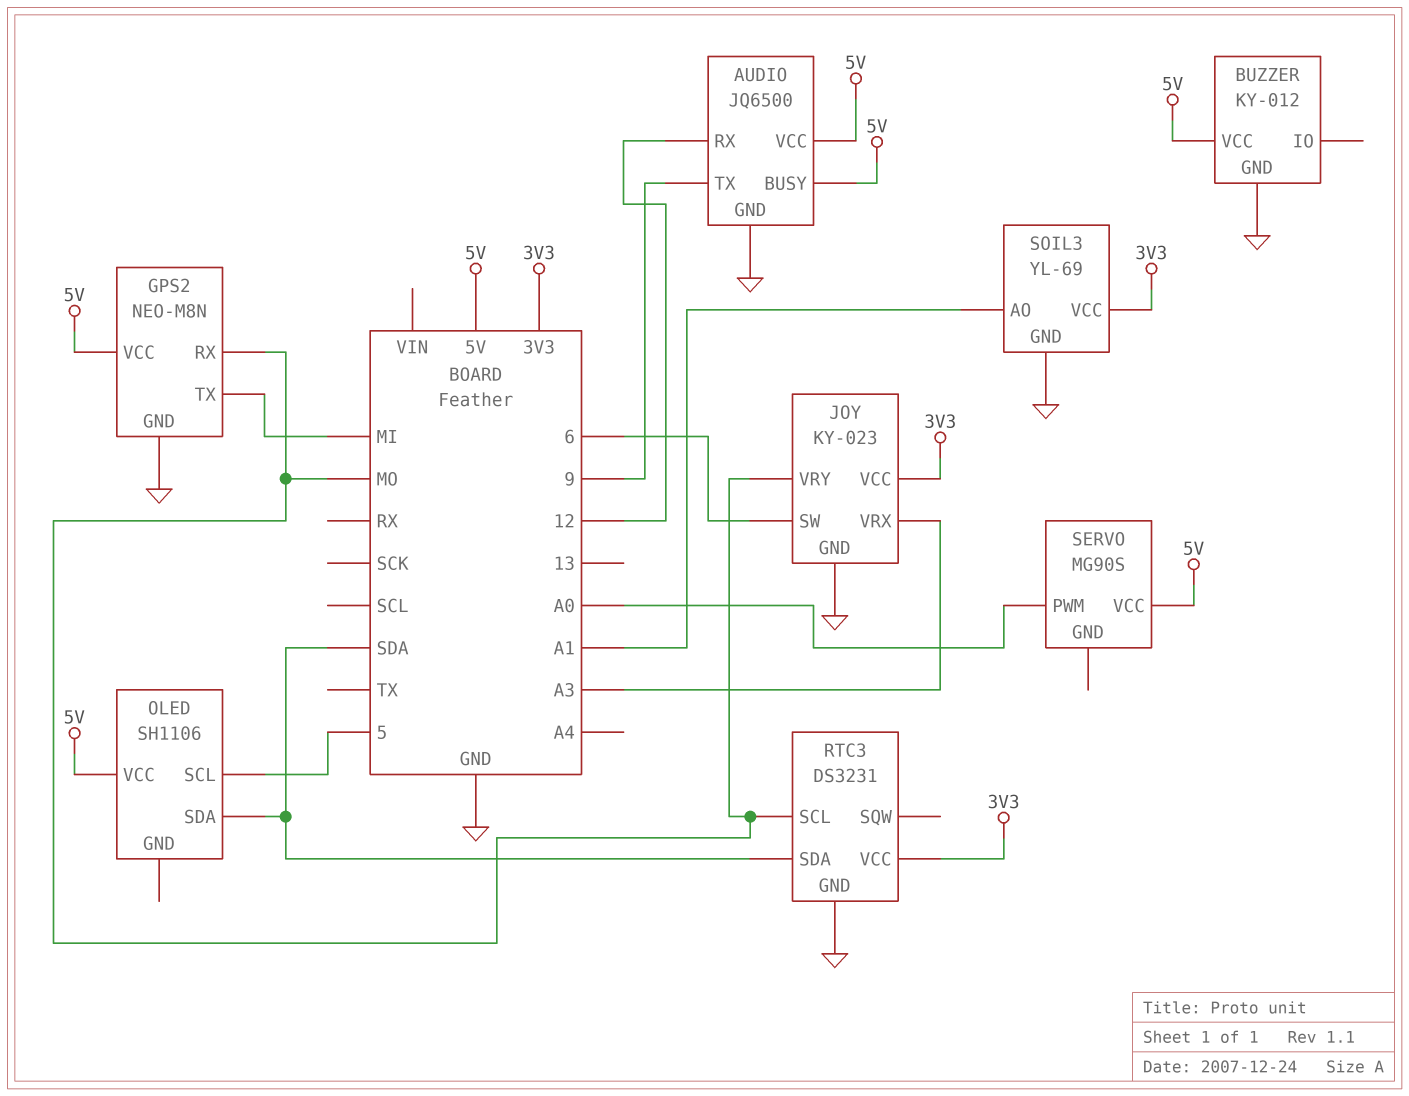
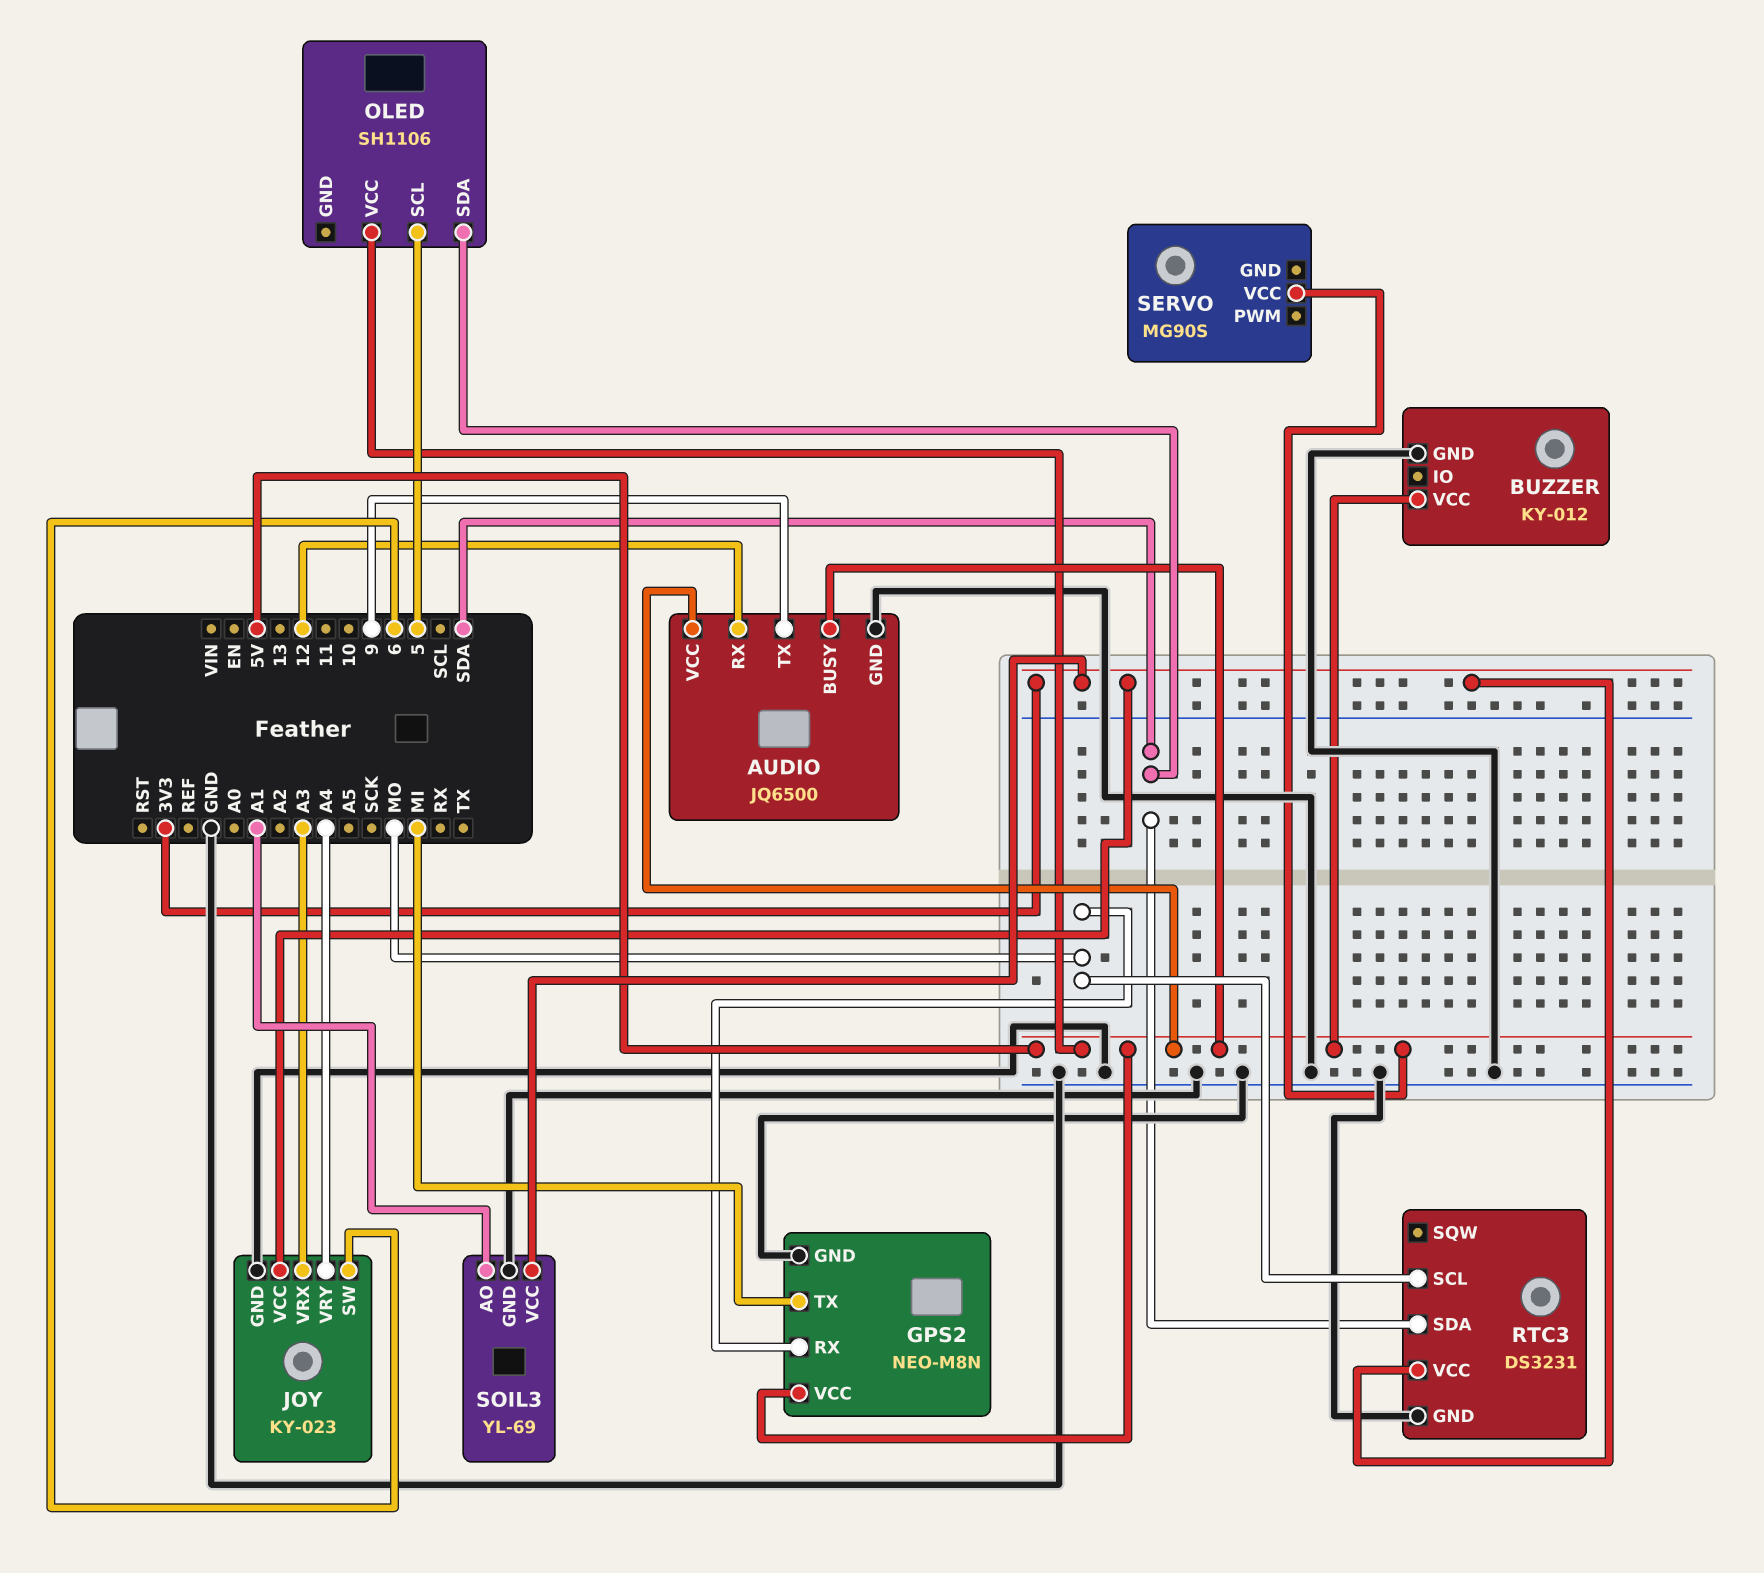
JOY pin VRY: MO -> A4
SERVO pin PWM: A0 -> none

